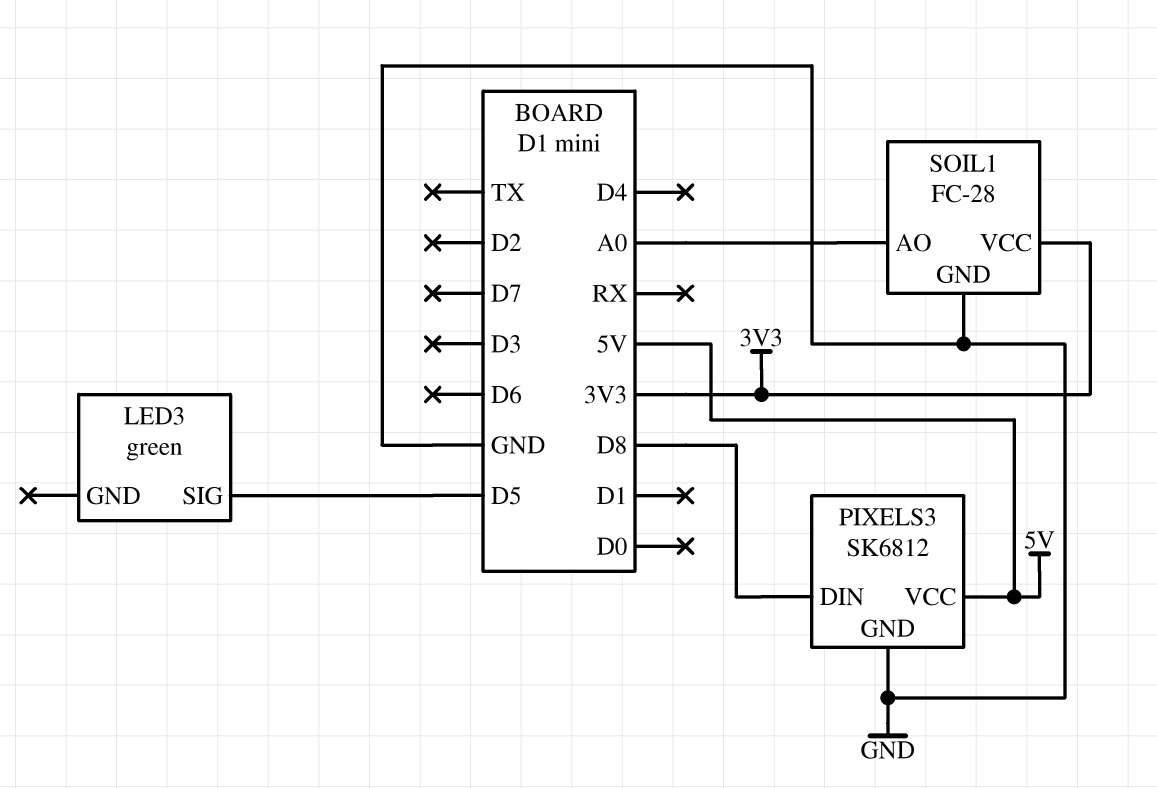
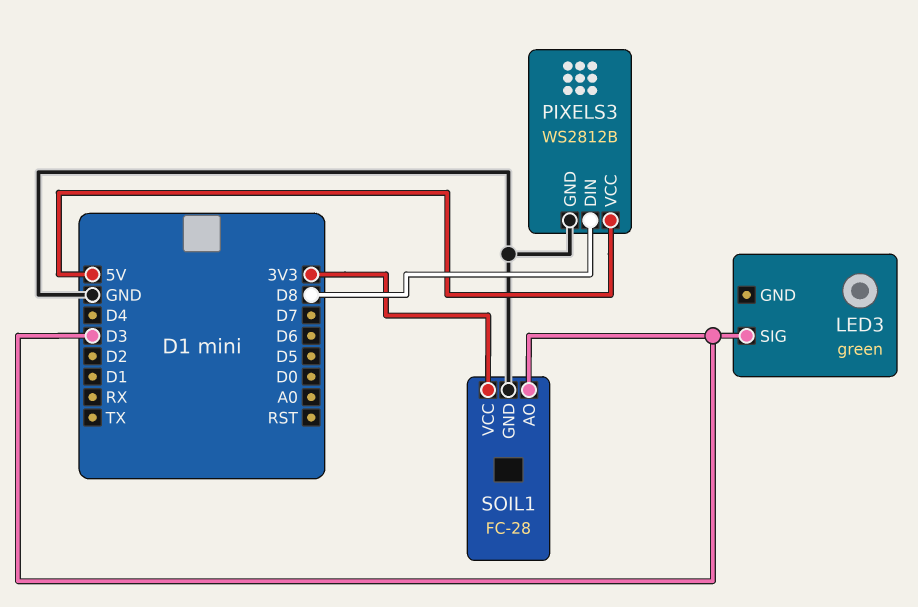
LED3 pin SIG: D5 -> D3
PIXELS3: SK6812 -> WS2812B
SOIL1 pin AO: A0 -> D3

